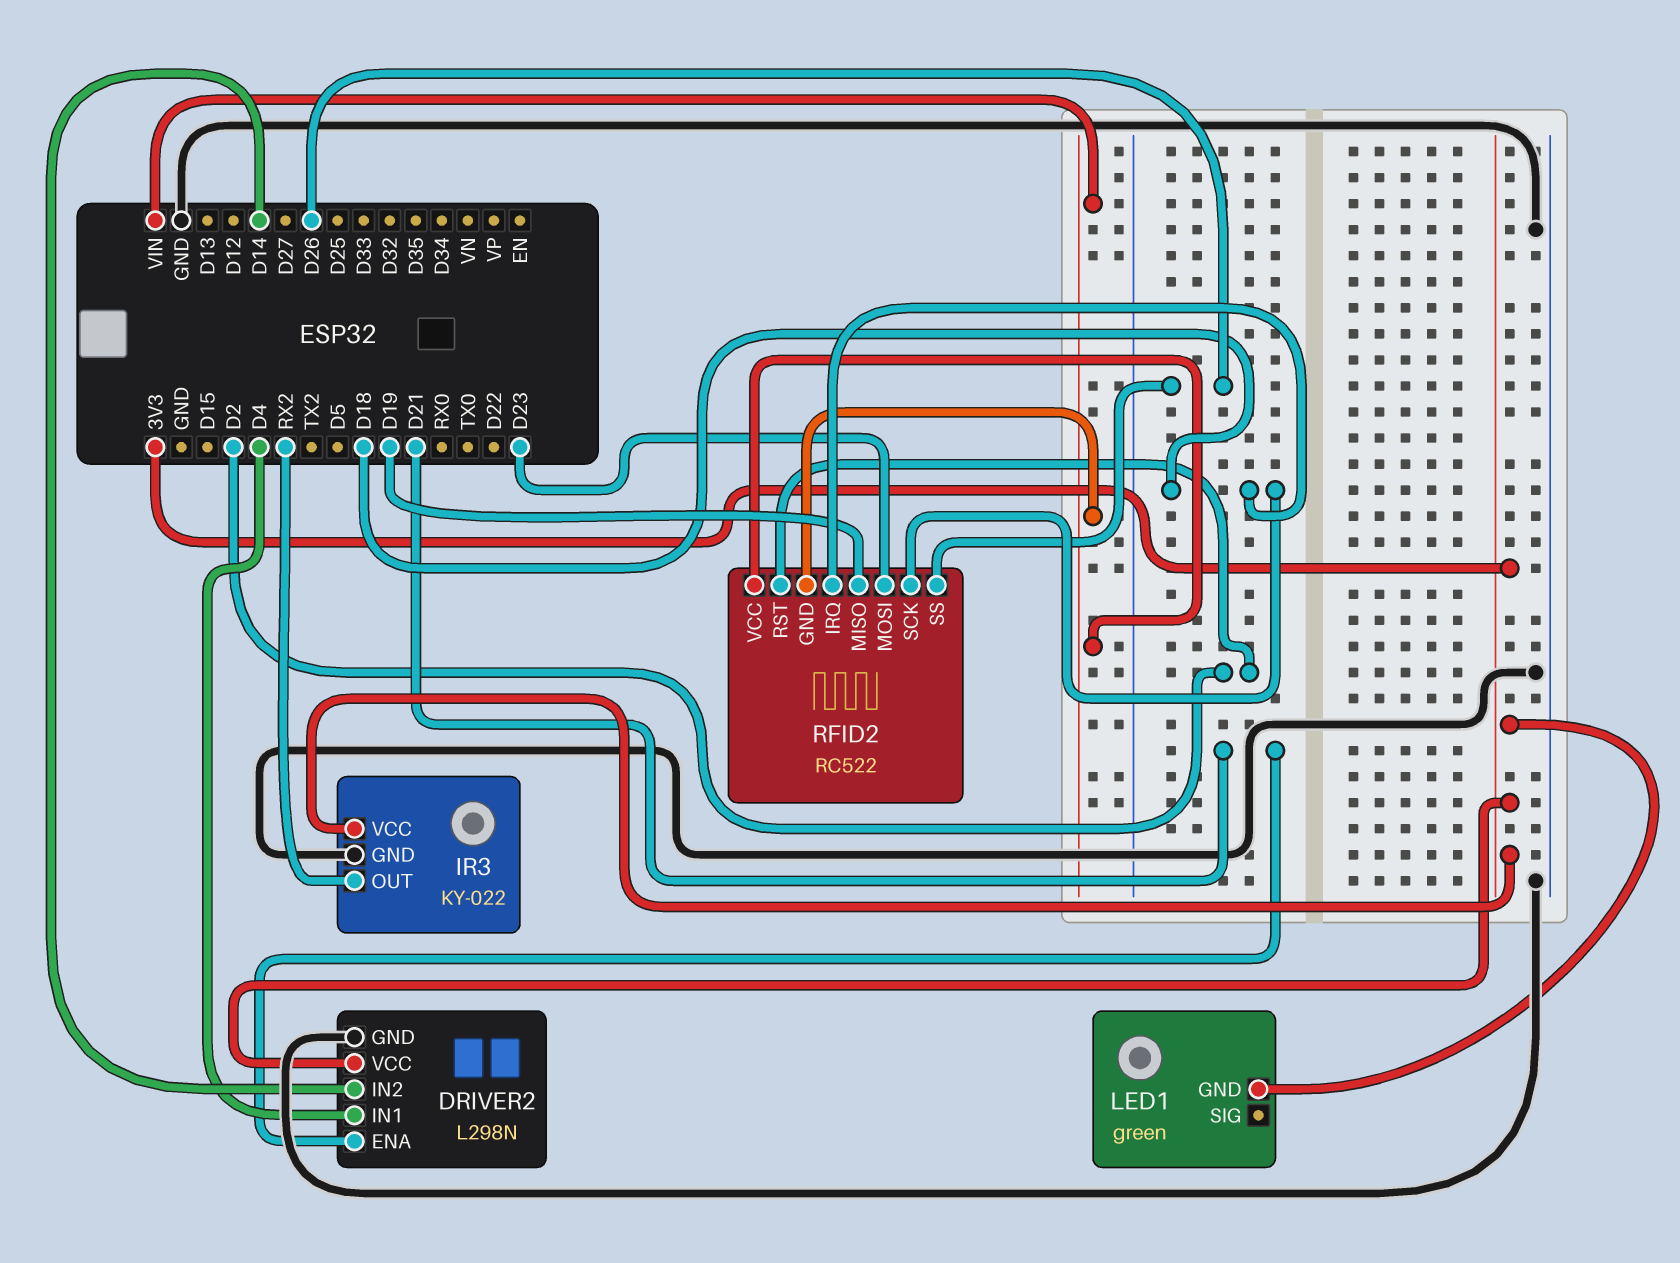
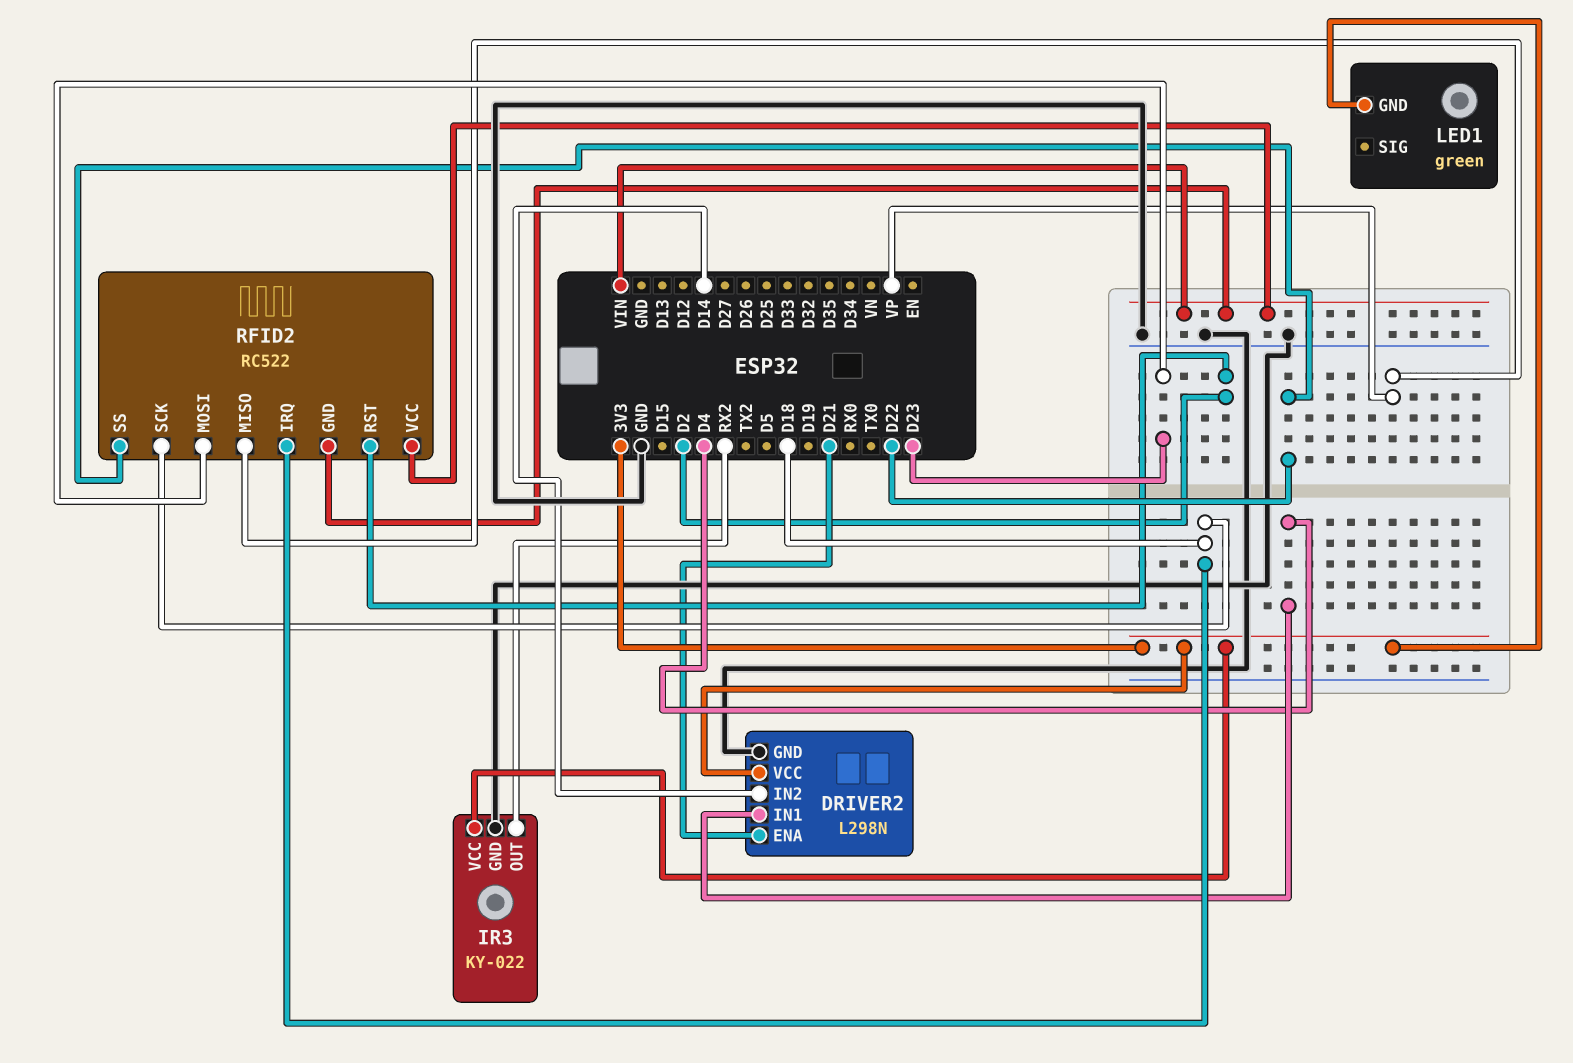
RFID2 pin MISO: D19 -> VP
RFID2 pin SS: D26 -> D22

